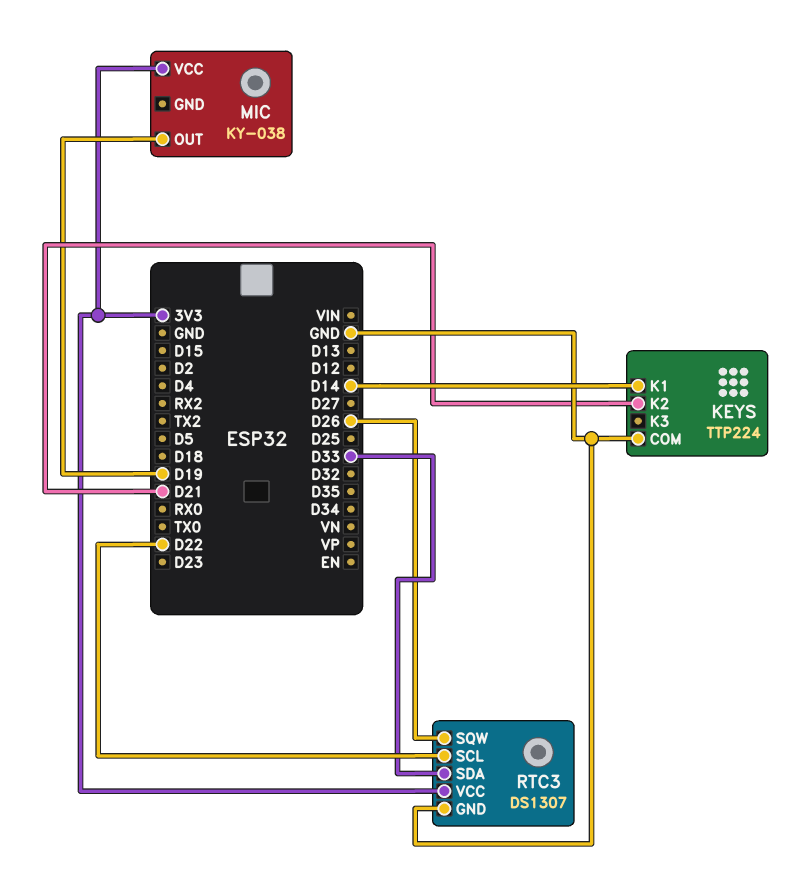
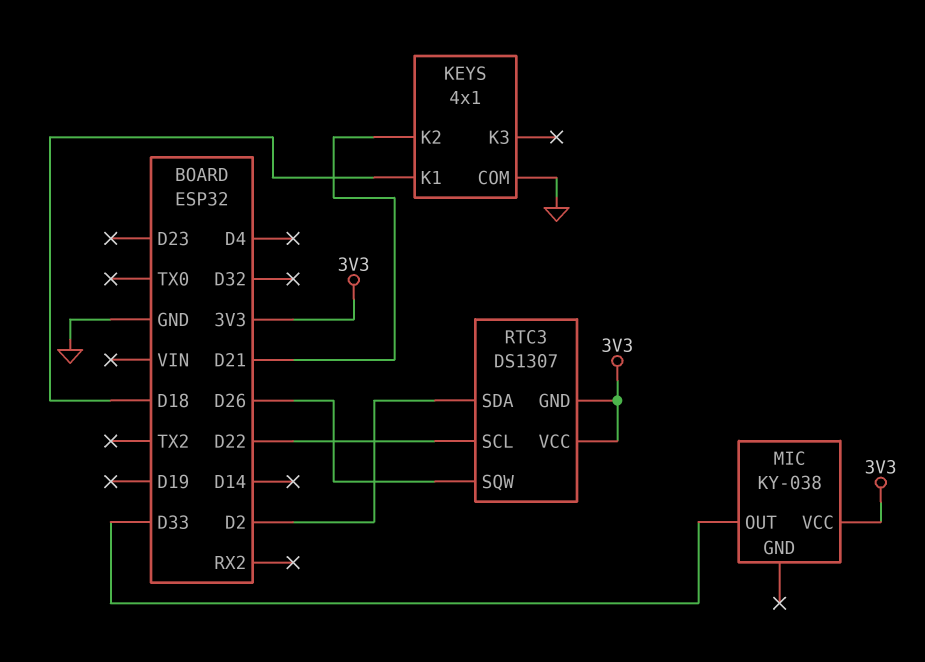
KEYS: TTP224 -> 4x1
KEYS pin K1: D14 -> D18
MIC pin OUT: D19 -> D33
RTC3 pin GND: GND -> 3V3
RTC3 pin SDA: D33 -> D2

